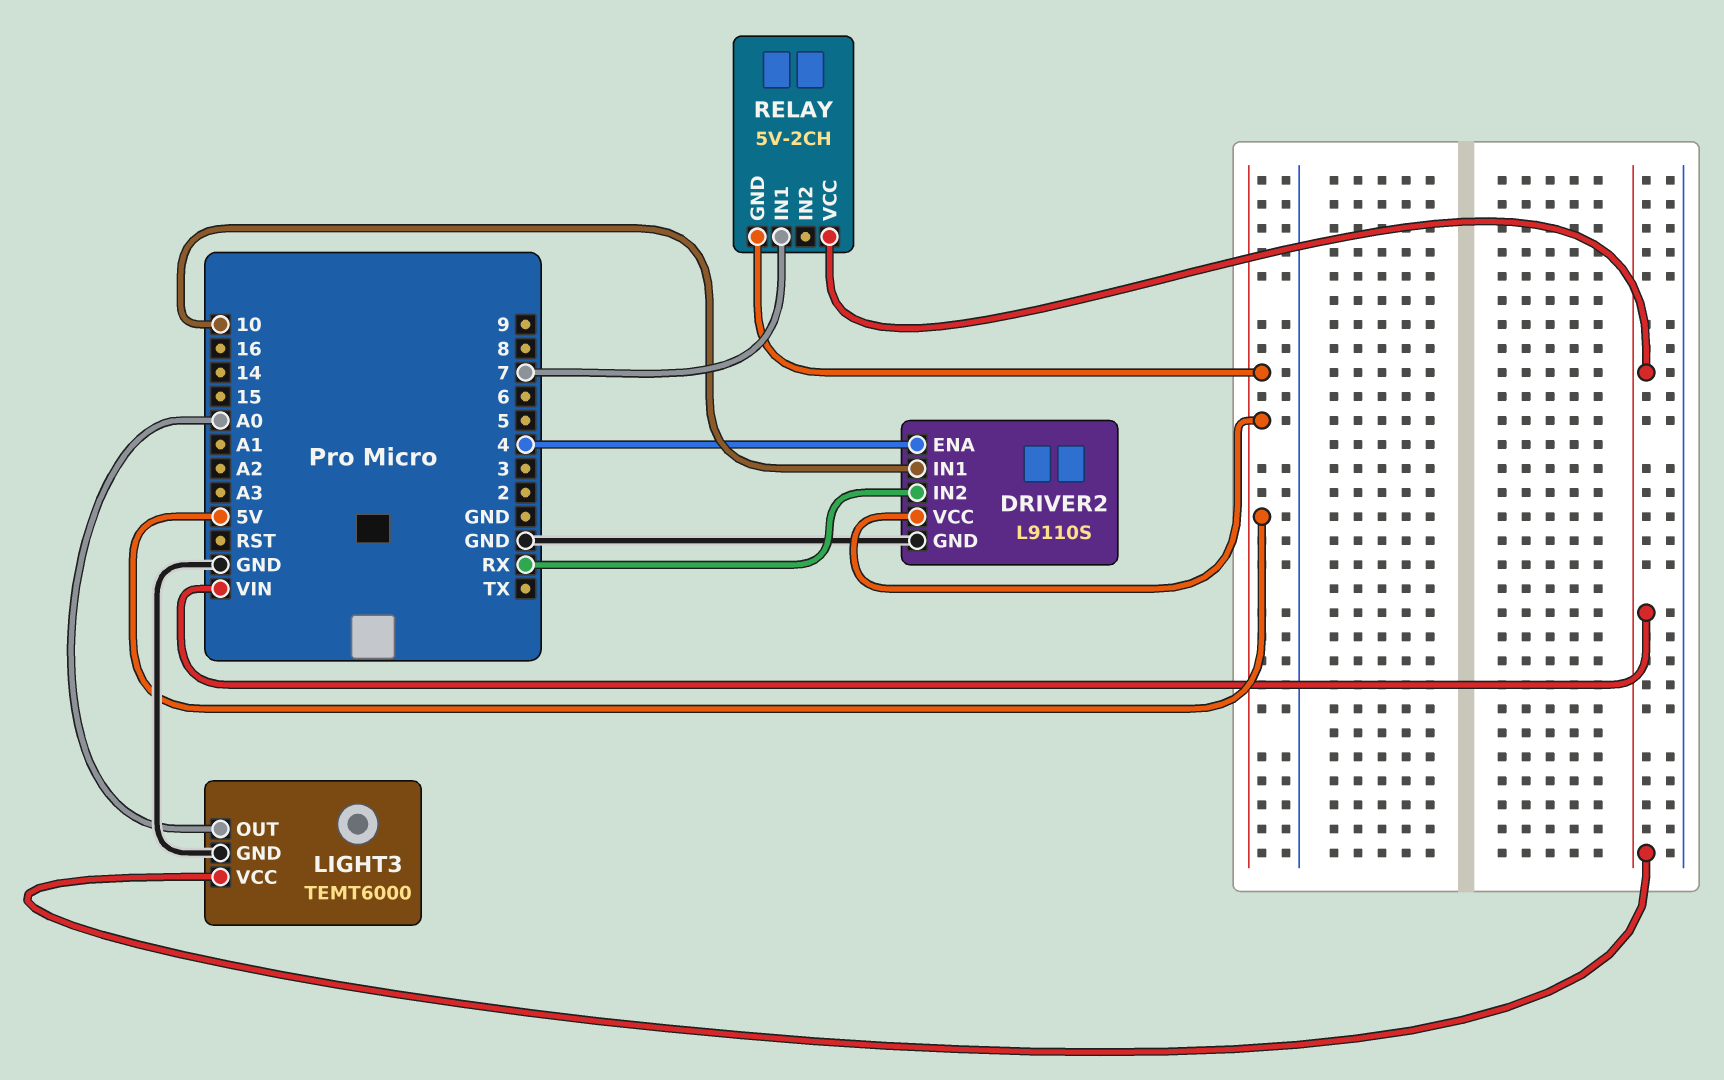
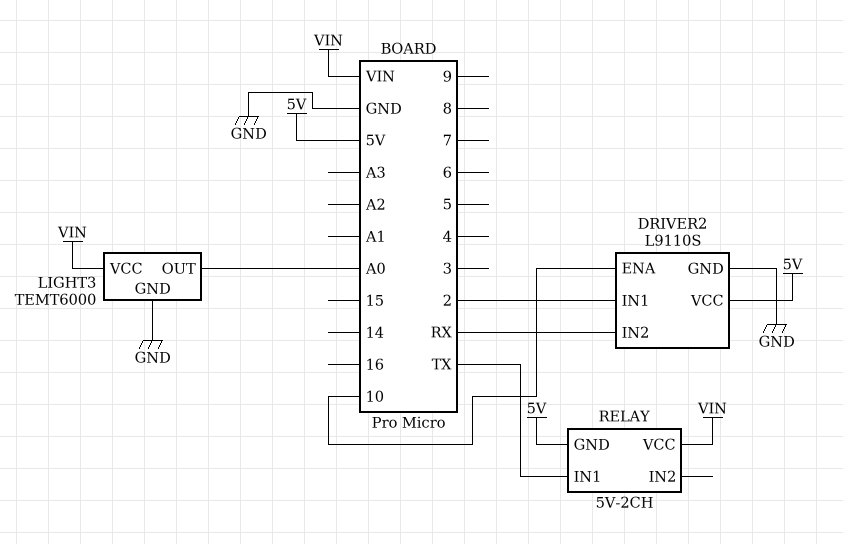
DRIVER2 pin ENA: 4 -> 10
DRIVER2 pin IN1: 10 -> 2
RELAY pin IN1: 7 -> TX

